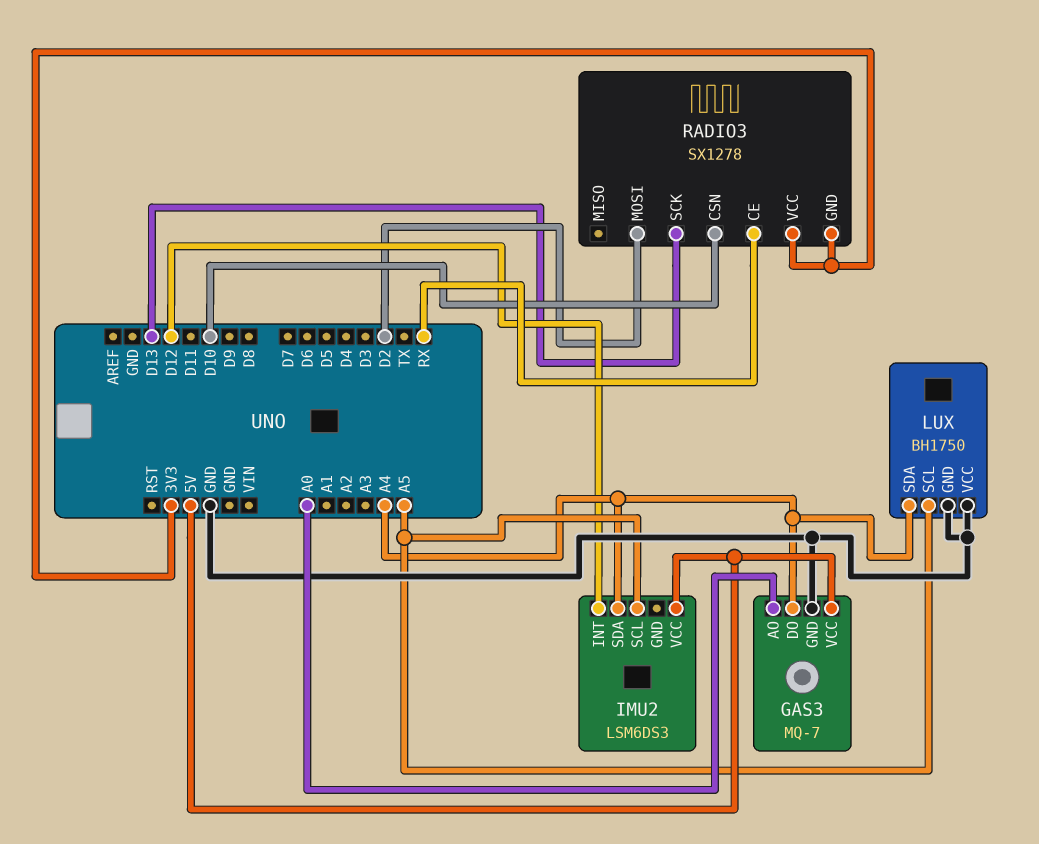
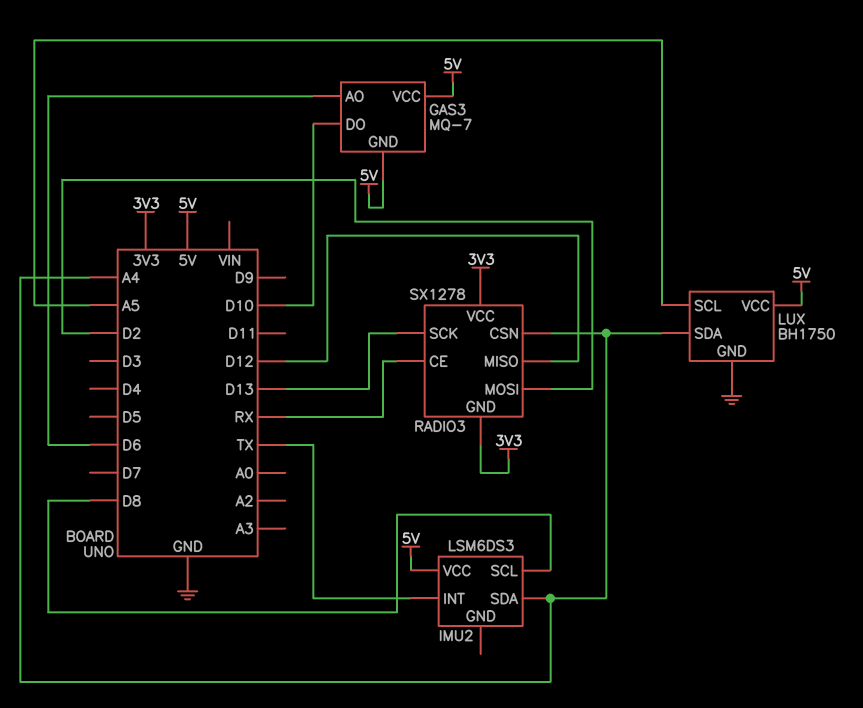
GAS3 pin AO: A0 -> D6
GAS3 pin DO: A4 -> D10
GAS3 pin GND: GND -> 5V
IMU2 pin INT: D12 -> TX
IMU2 pin SCL: A5 -> D8
LUX pin VCC: GND -> 5V
RADIO3 pin CSN: D10 -> A4
RADIO3 pin MISO: none -> D12

